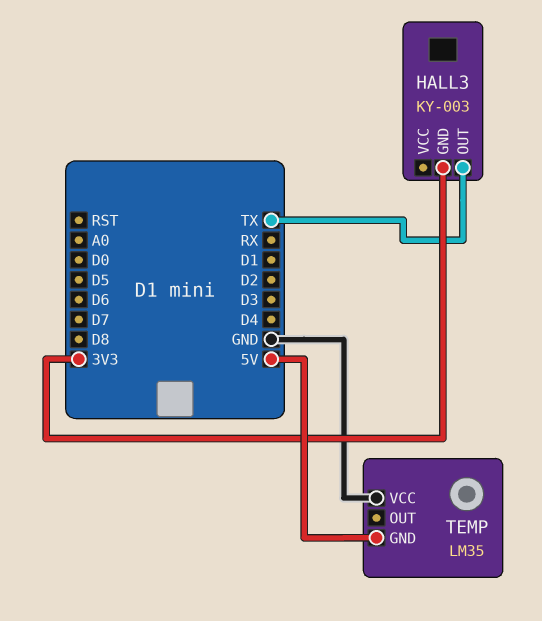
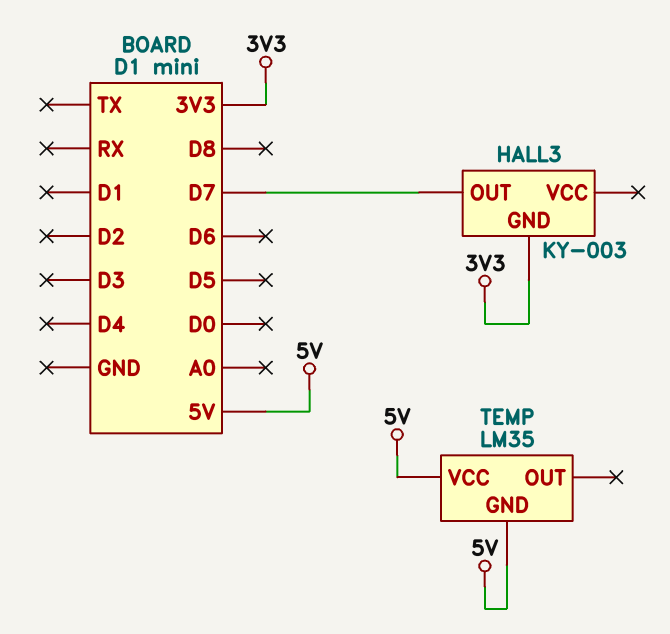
HALL3 pin OUT: TX -> D7
TEMP pin VCC: GND -> 5V

